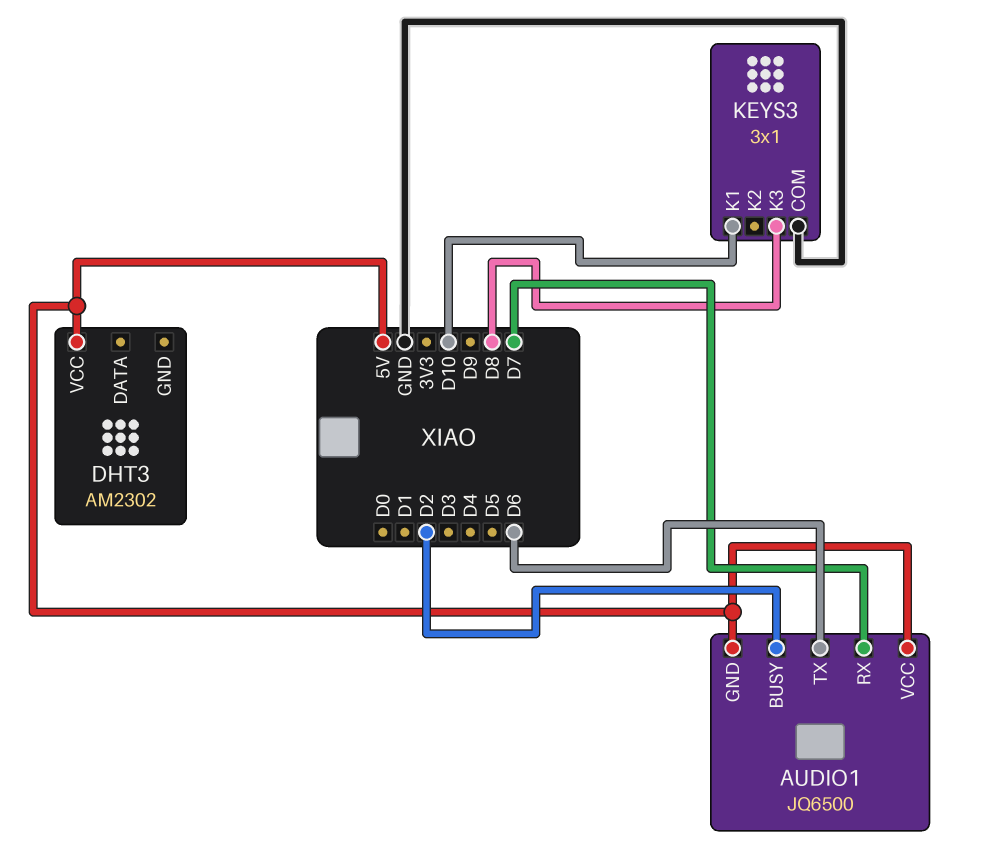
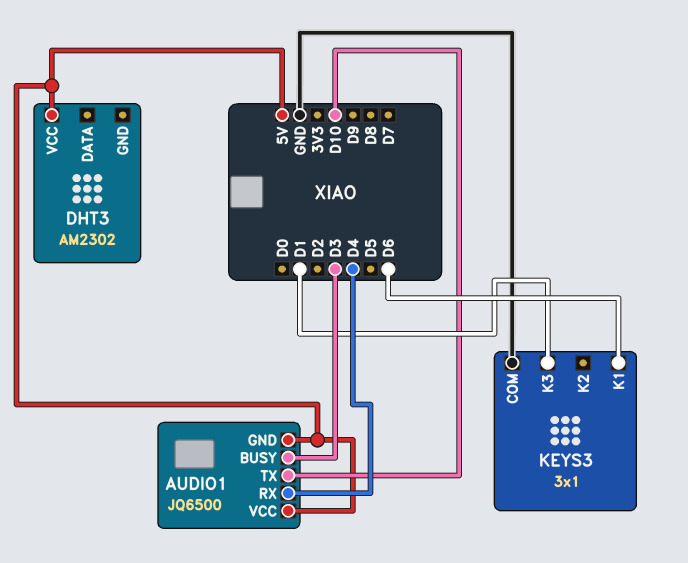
AUDIO1 pin BUSY: D2 -> D3
AUDIO1 pin RX: D7 -> D4
AUDIO1 pin TX: D6 -> D10
KEYS3 pin K1: D10 -> D6
KEYS3 pin K3: D8 -> D1

